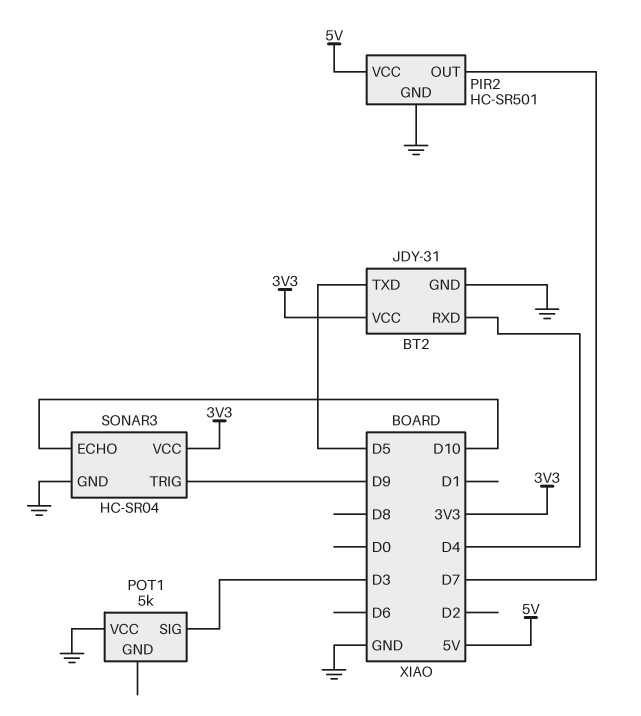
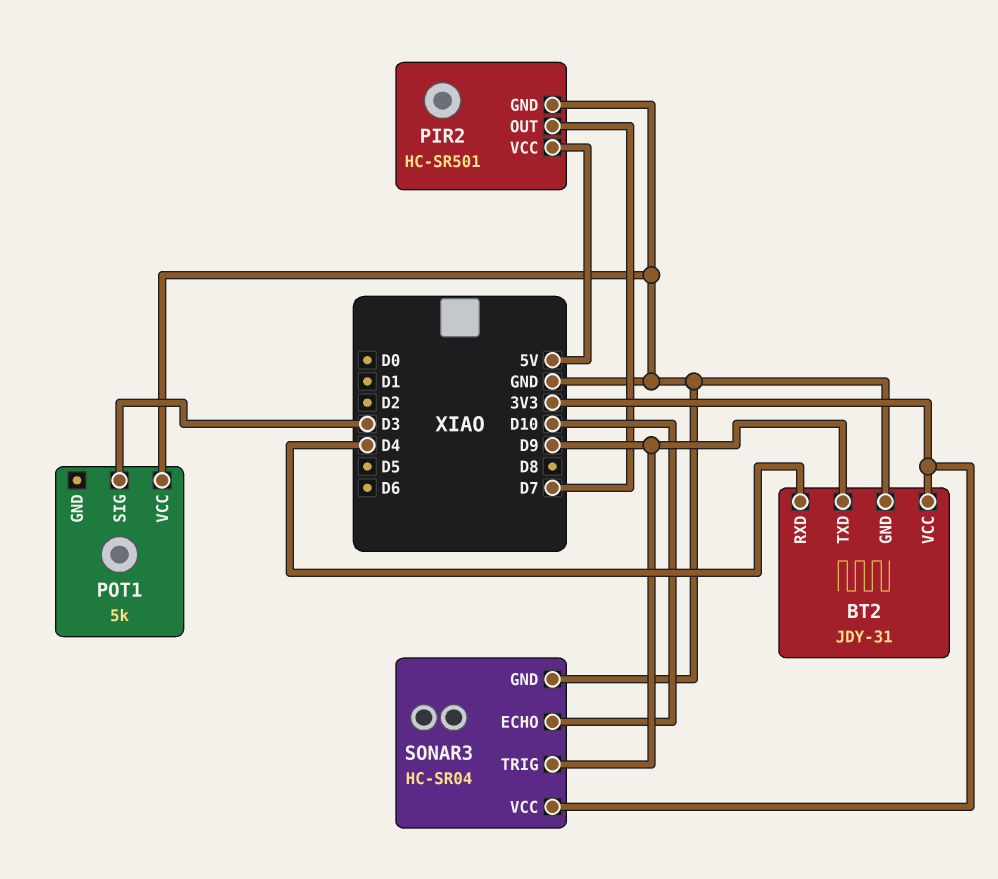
BT2 pin TXD: D5 -> D9

